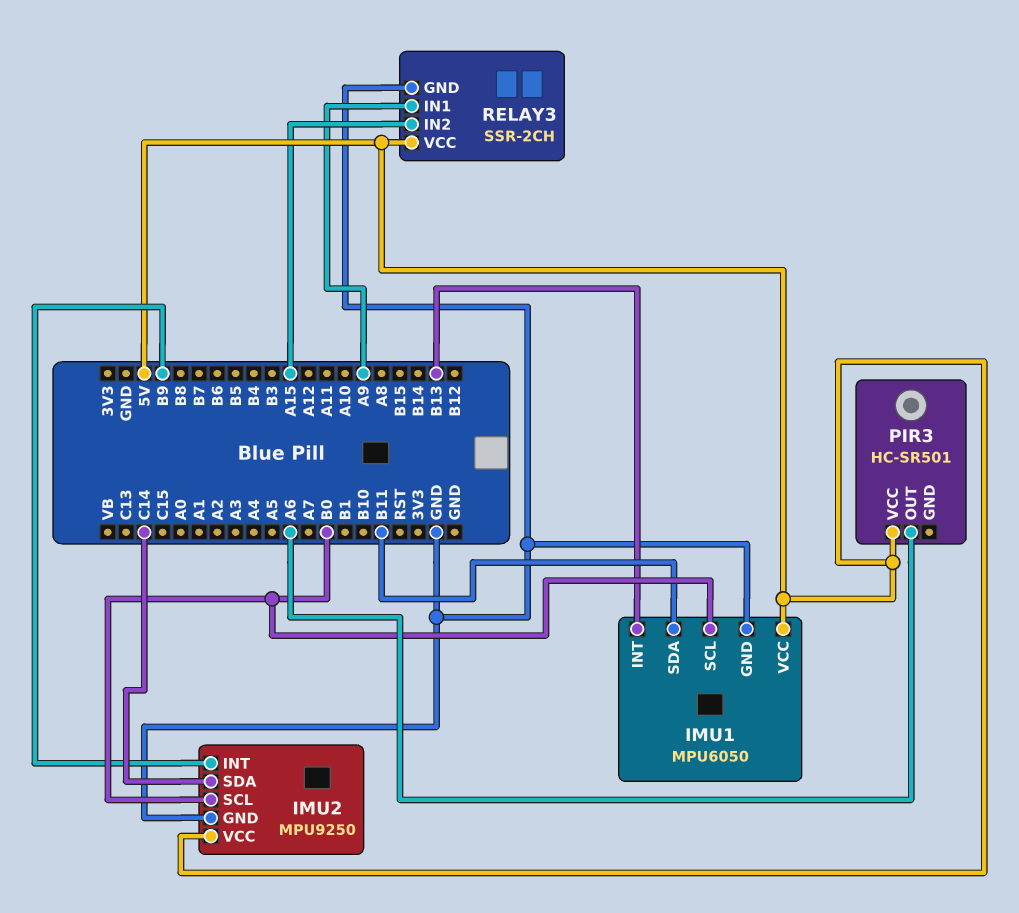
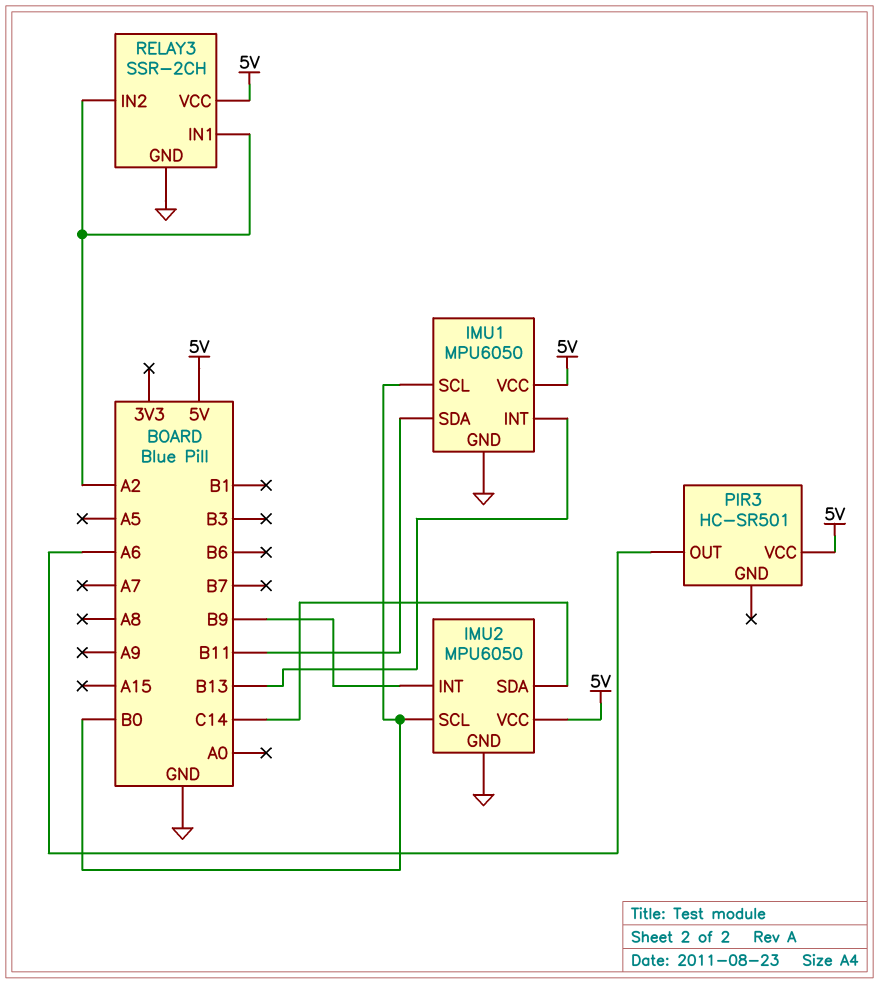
IMU2: MPU9250 -> MPU6050
RELAY3 pin IN1: A9 -> A2
RELAY3 pin IN2: A15 -> A2

